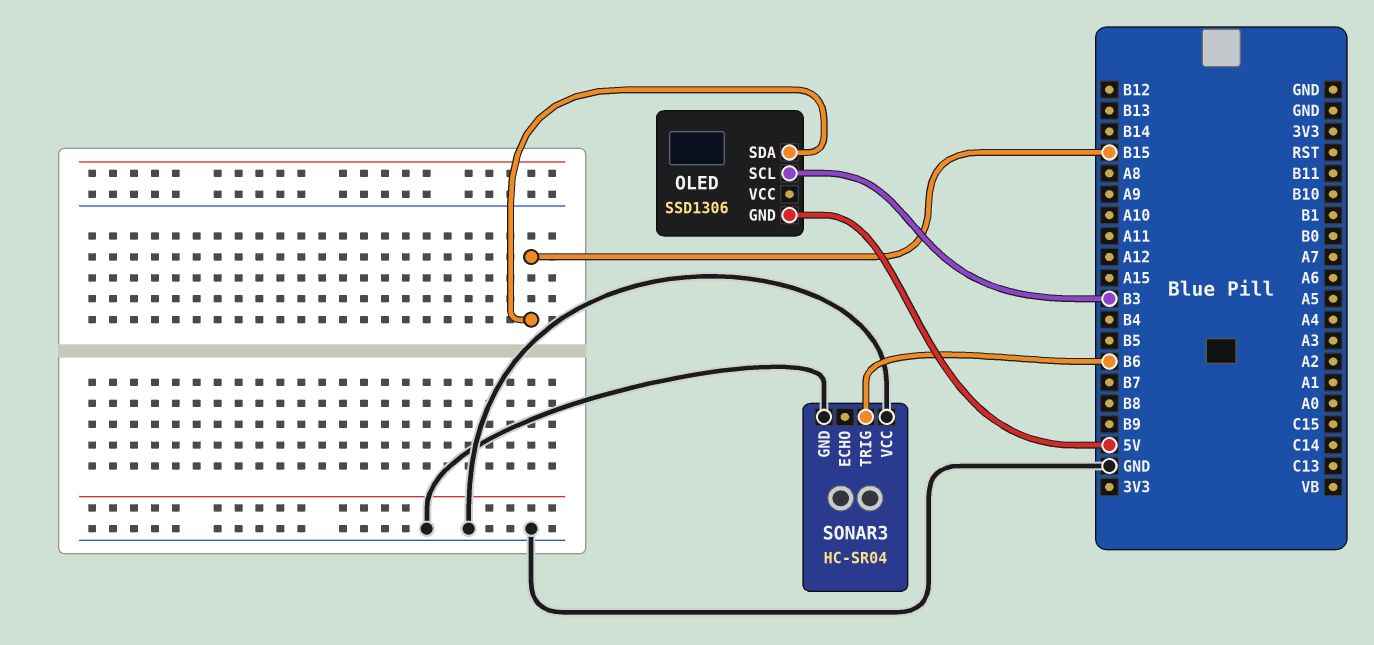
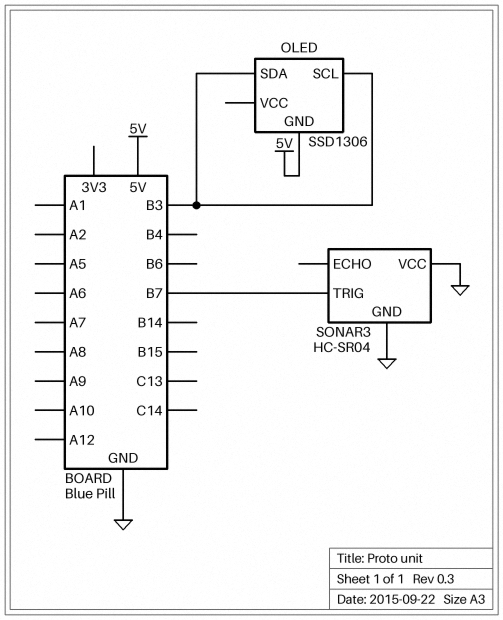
OLED pin SDA: B15 -> B3
SONAR3 pin TRIG: B6 -> B7

